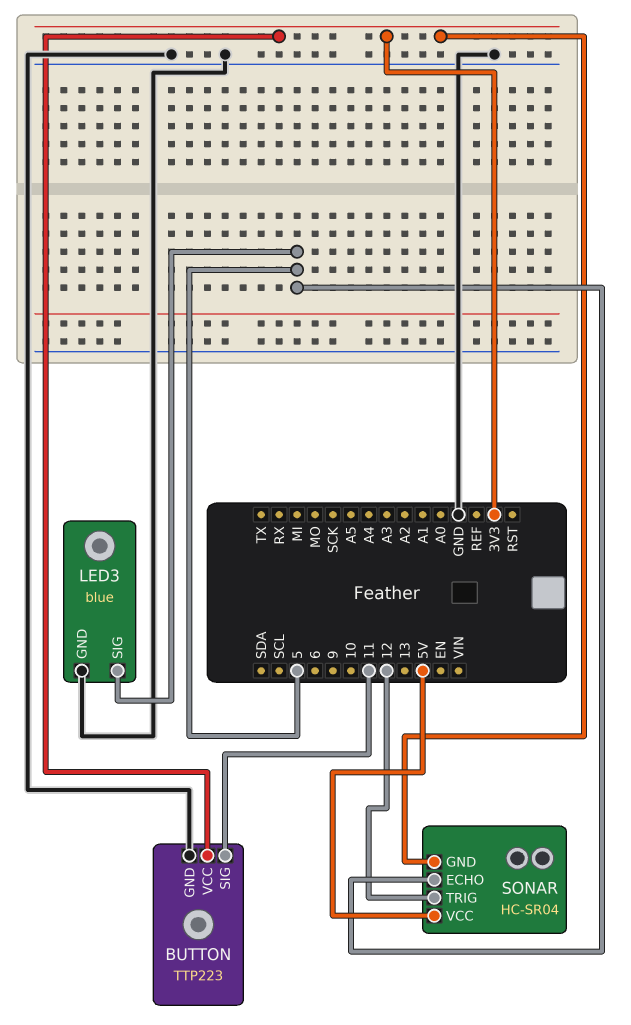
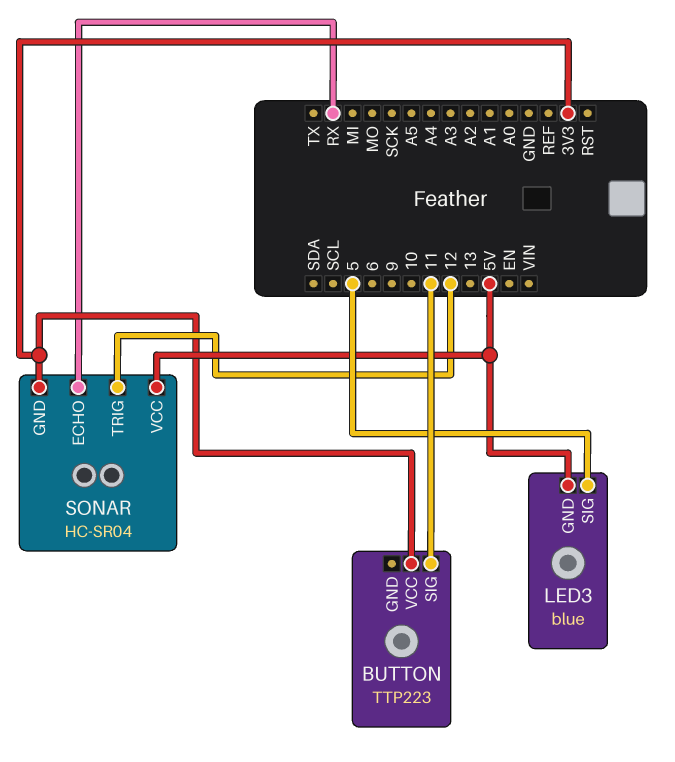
BUTTON pin GND: GND -> none
LED3 pin GND: GND -> 5V
SONAR pin ECHO: 5 -> RX

